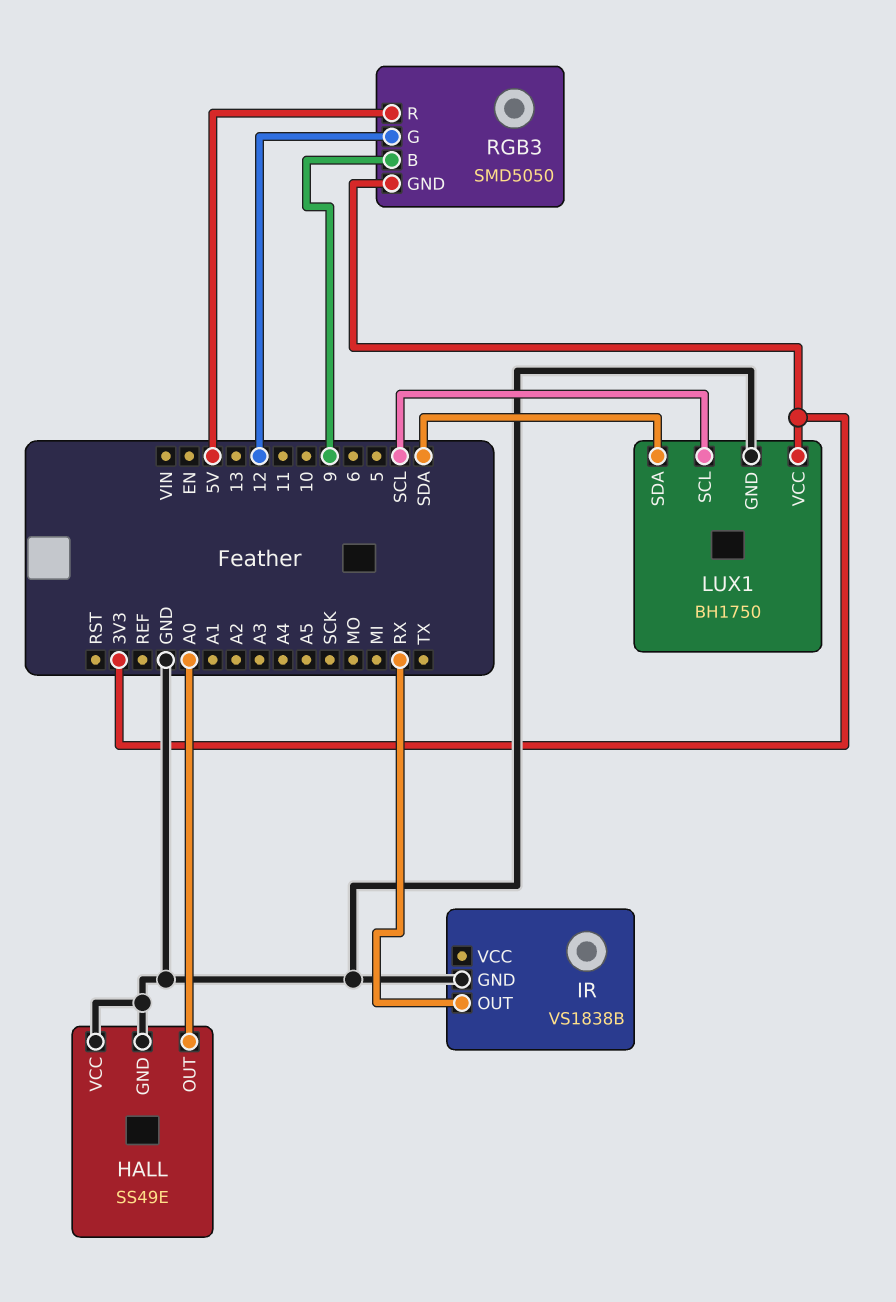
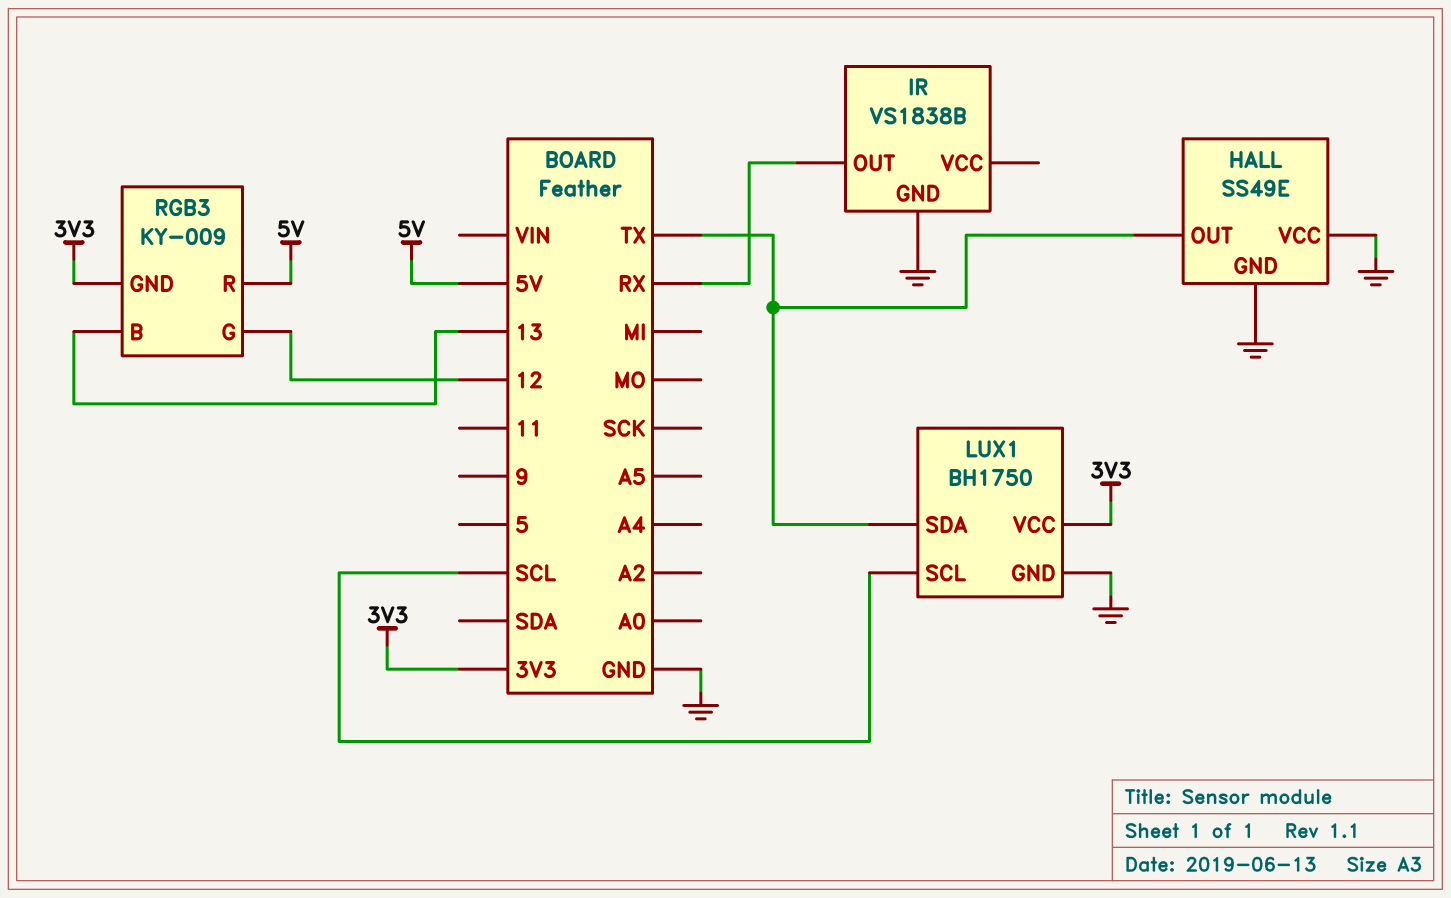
HALL pin OUT: A0 -> TX
LUX1 pin SDA: SDA -> TX
RGB3: SMD5050 -> KY-009
RGB3 pin B: 9 -> 13

